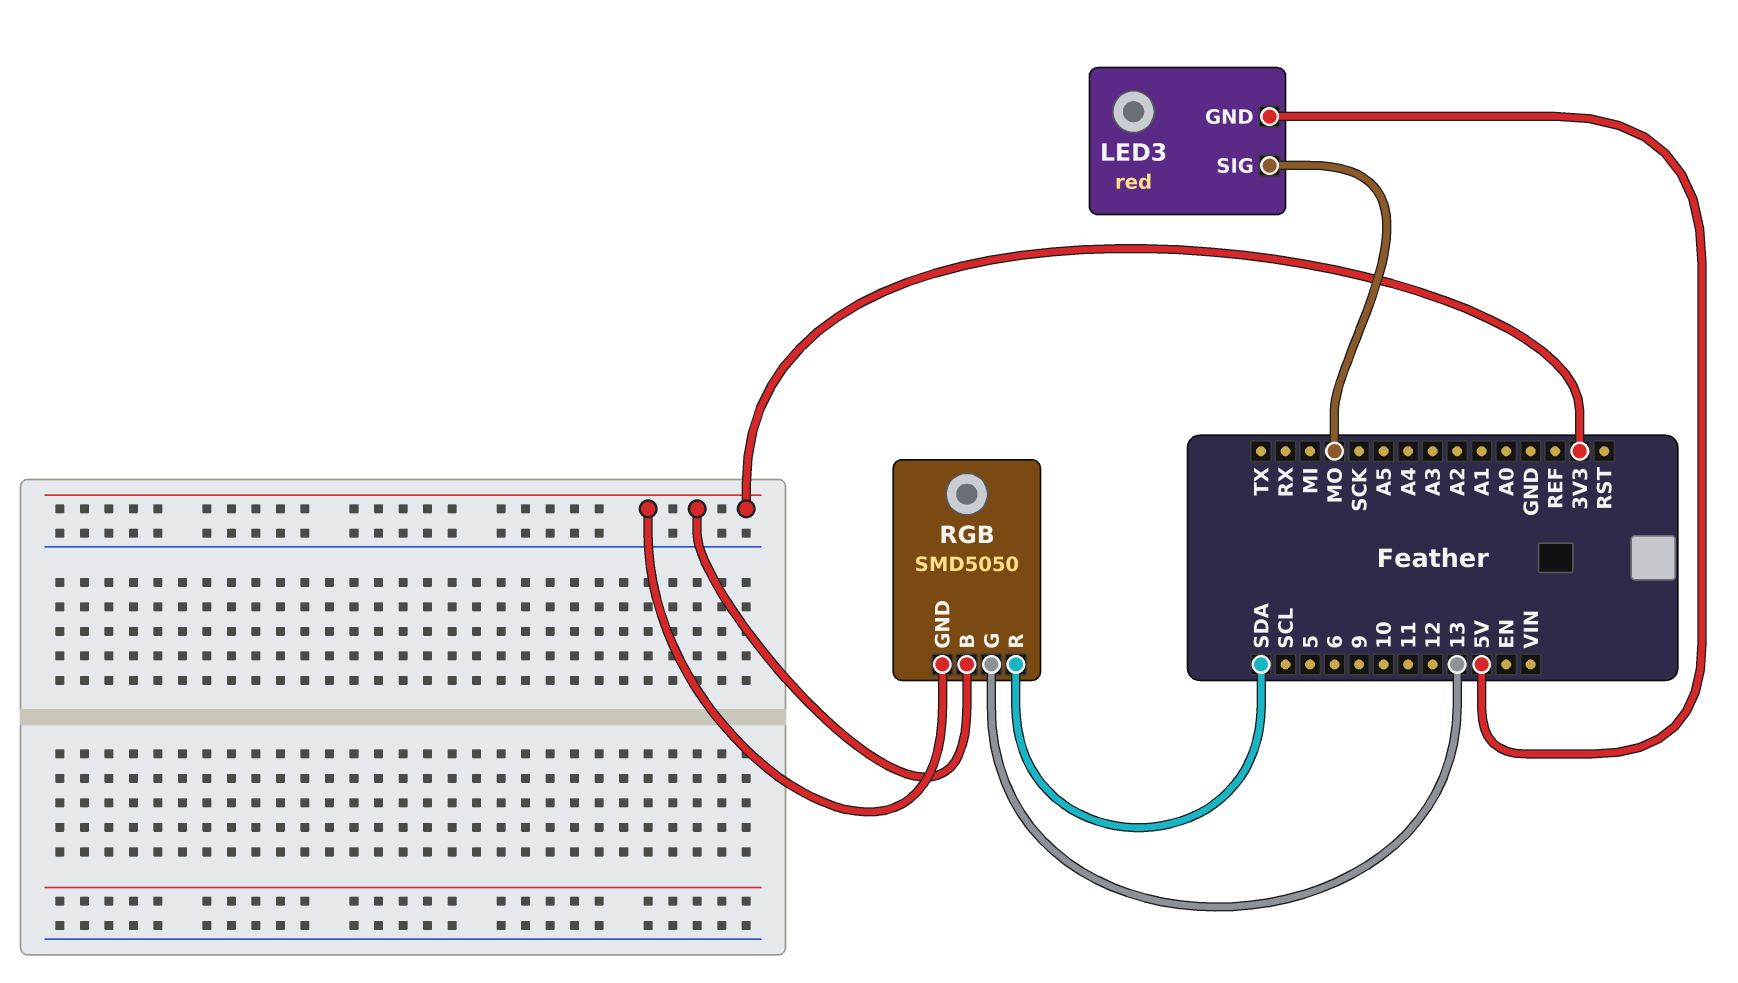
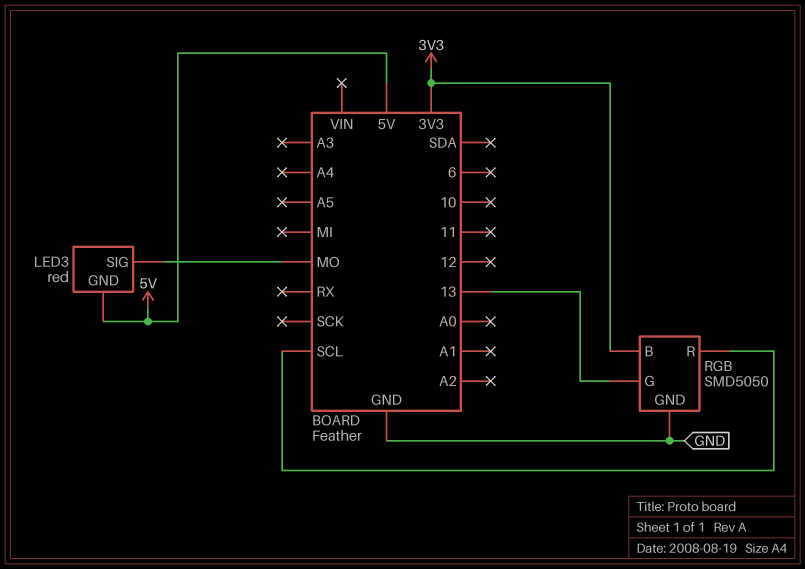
RGB pin GND: 3V3 -> GND
RGB pin R: SDA -> SCL

